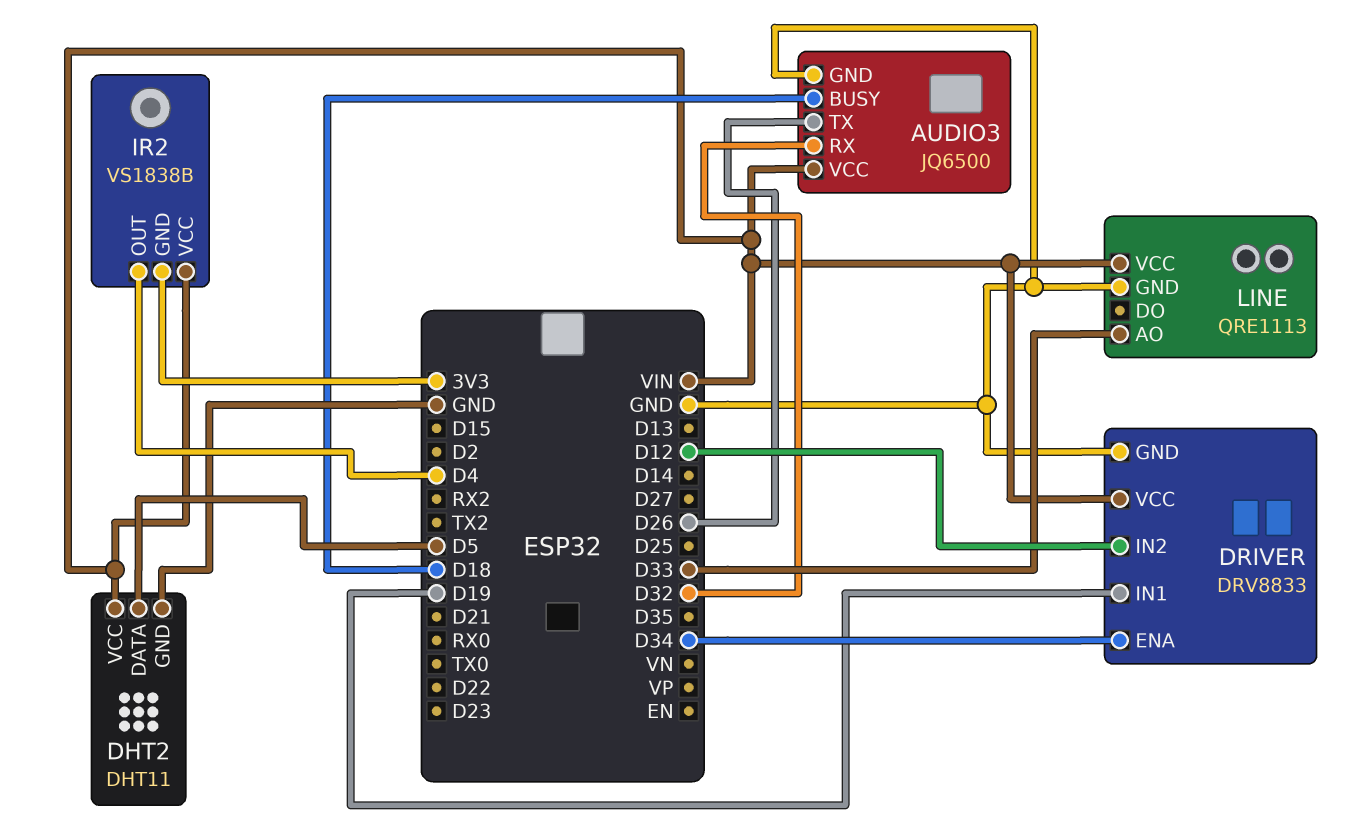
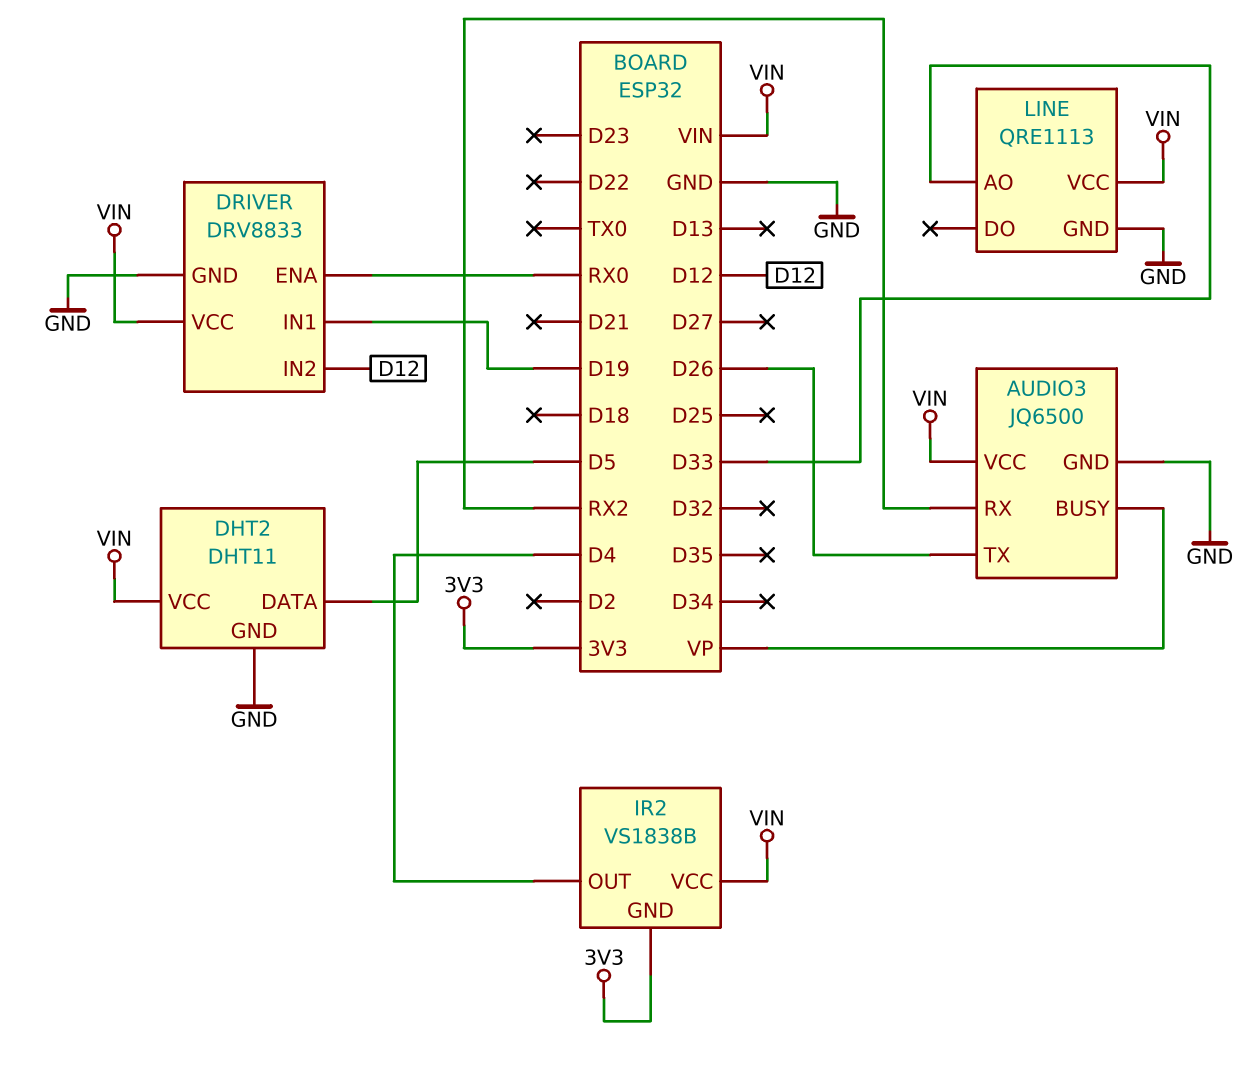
AUDIO3 pin BUSY: D18 -> VP
AUDIO3 pin RX: D32 -> RX2
DRIVER pin ENA: D34 -> RX0

